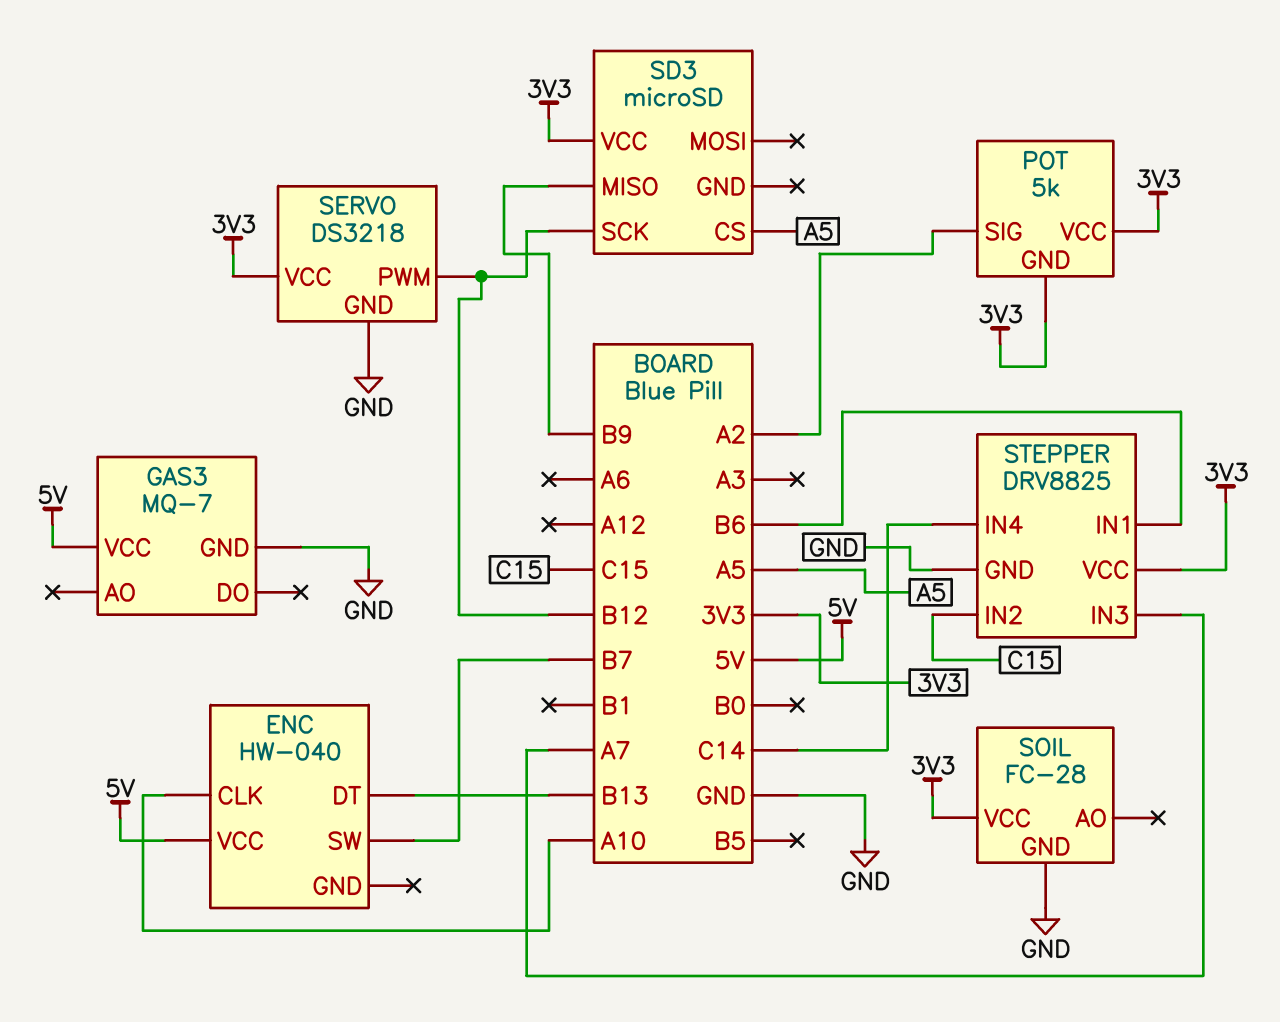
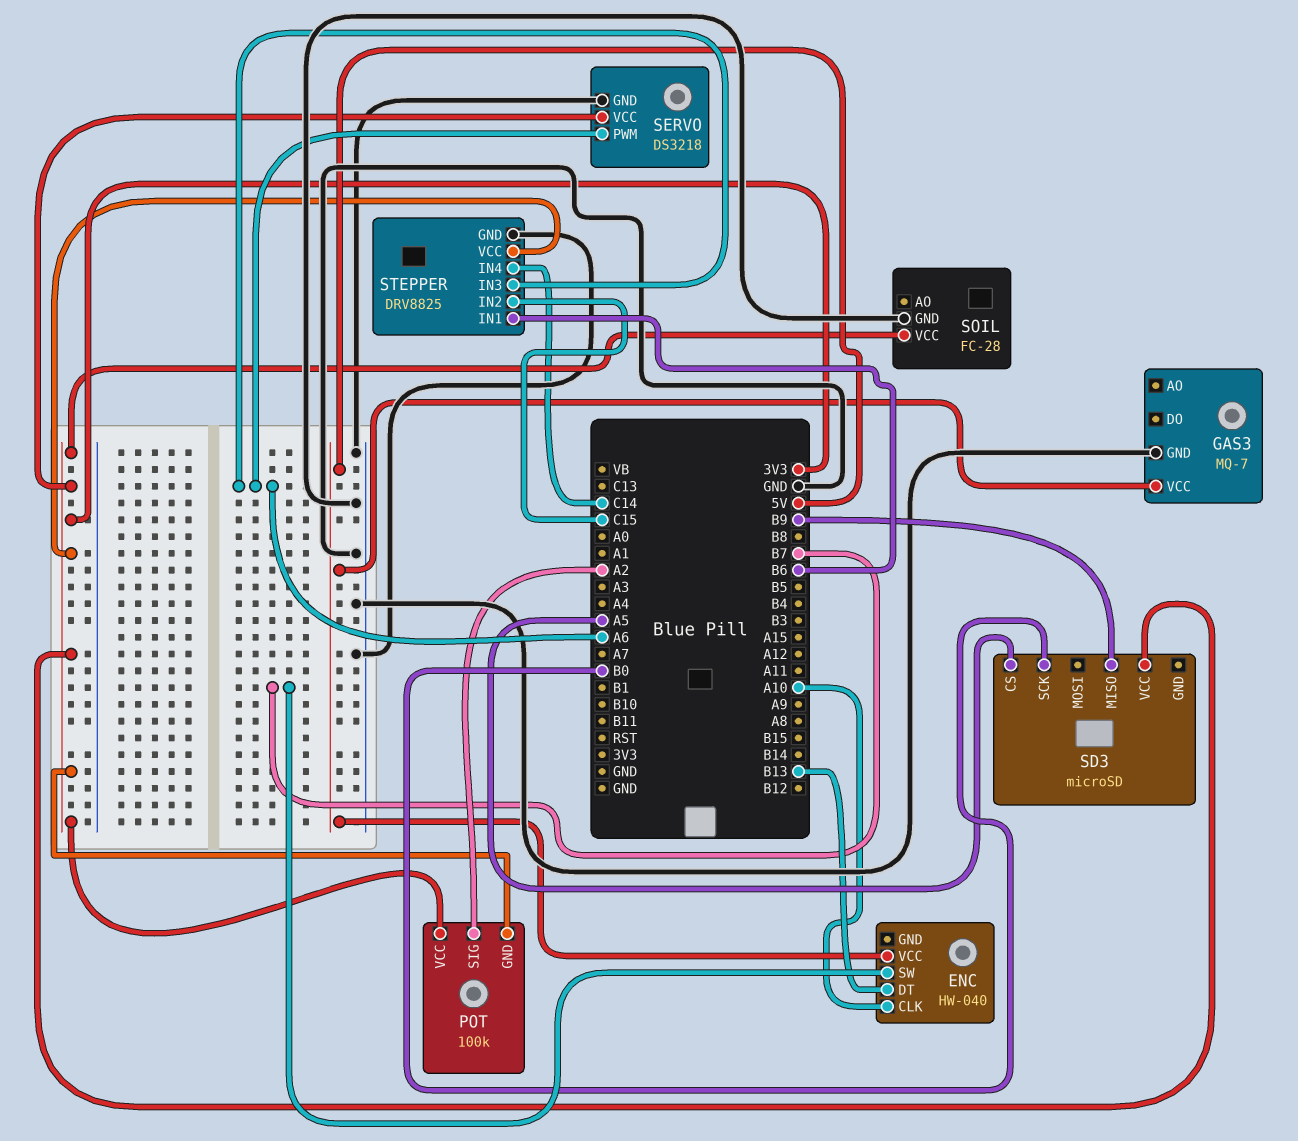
POT: 5k -> 100k
SD3 pin SCK: B12 -> B0
SERVO pin PWM: B12 -> A6
STEPPER pin IN3: A7 -> A6

